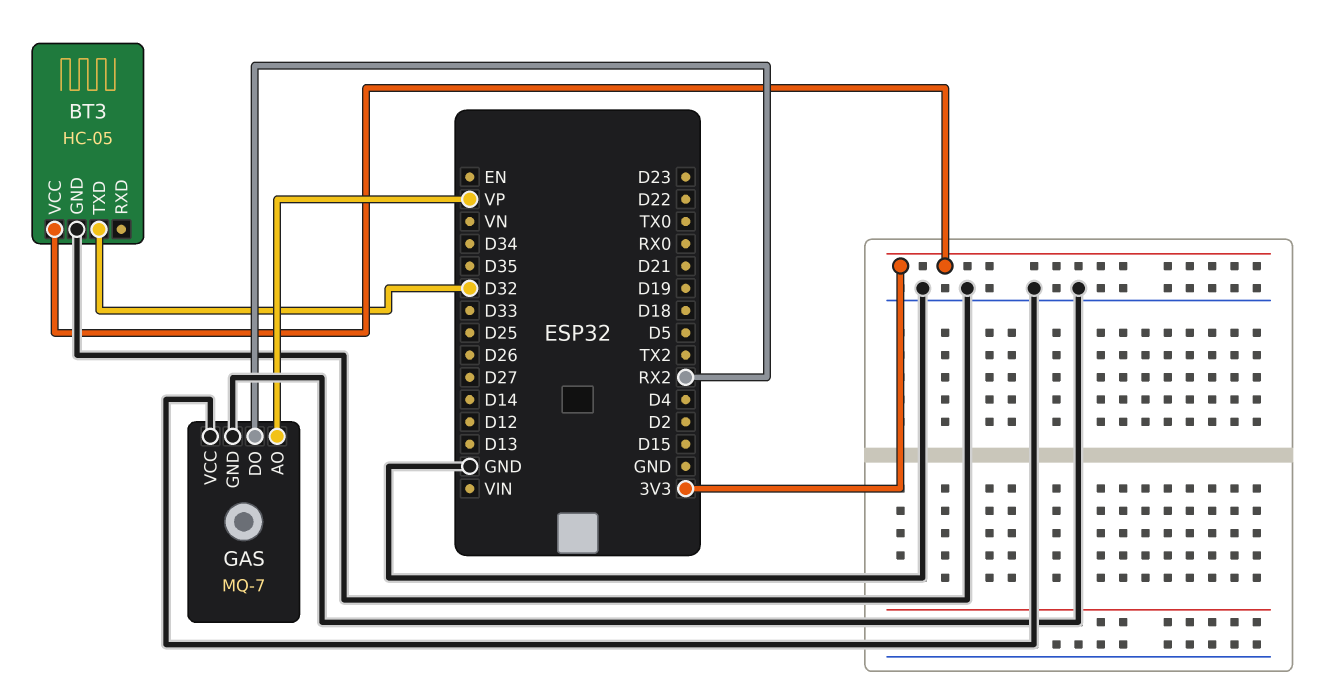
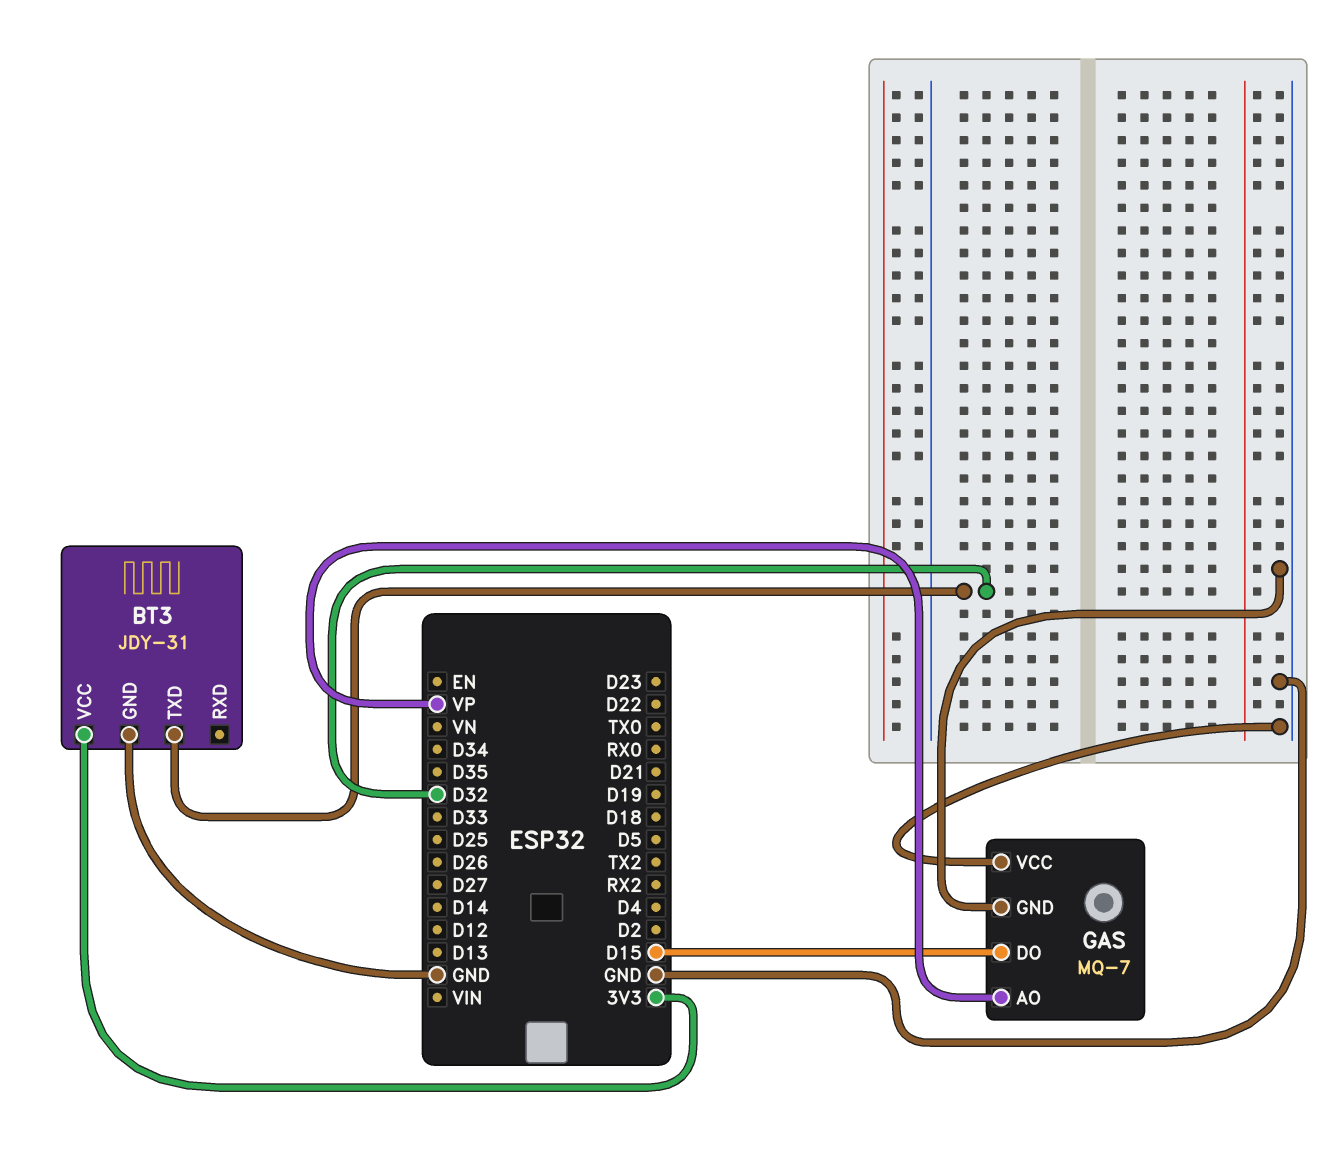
BT3: HC-05 -> JDY-31
GAS pin DO: RX2 -> D15

